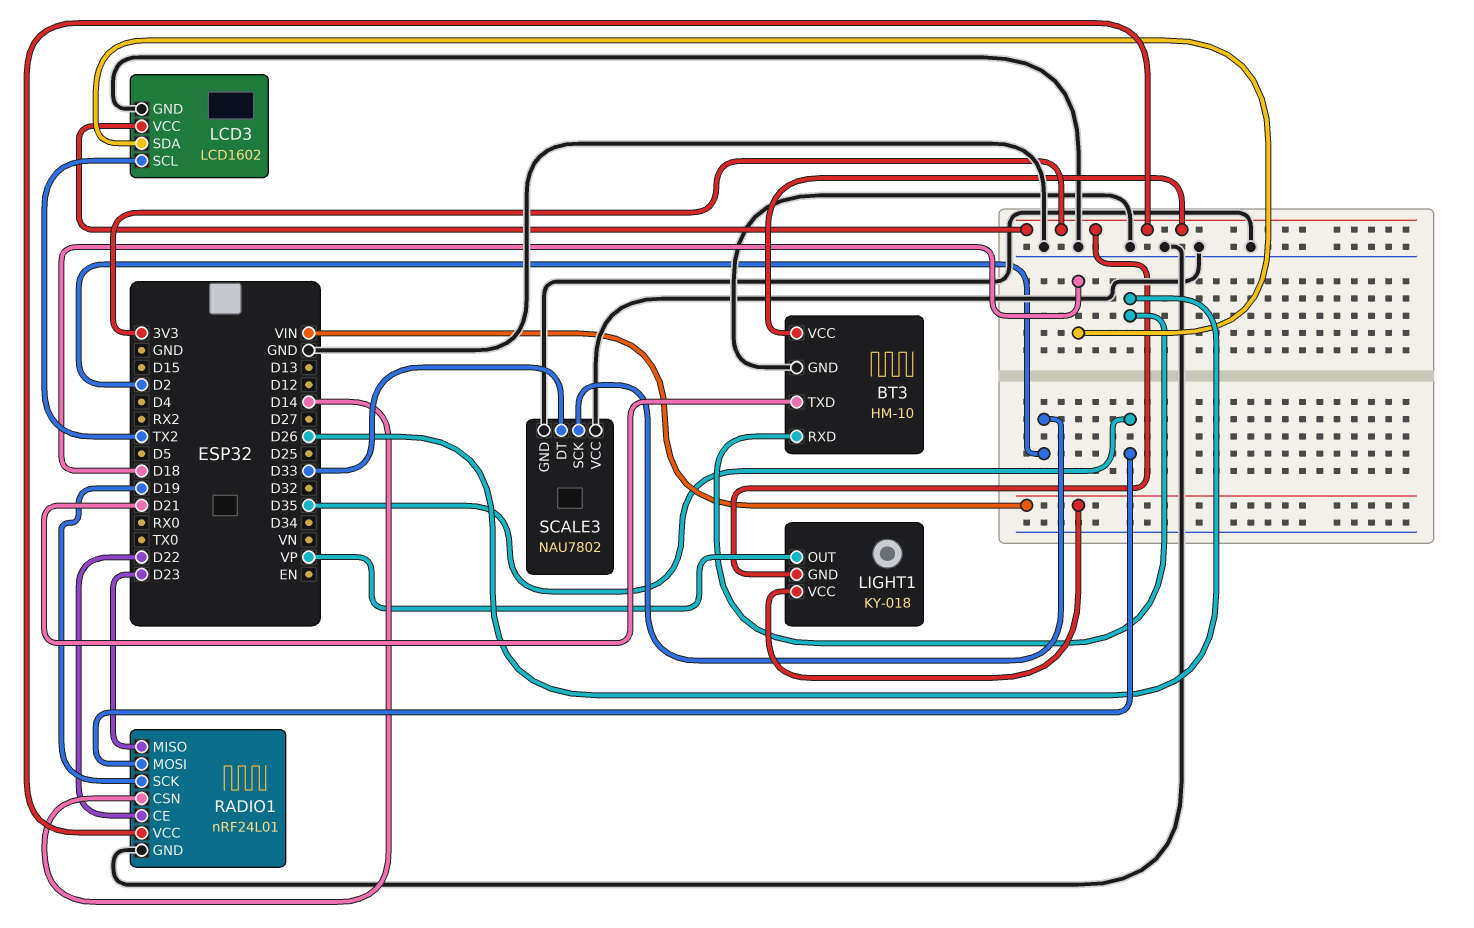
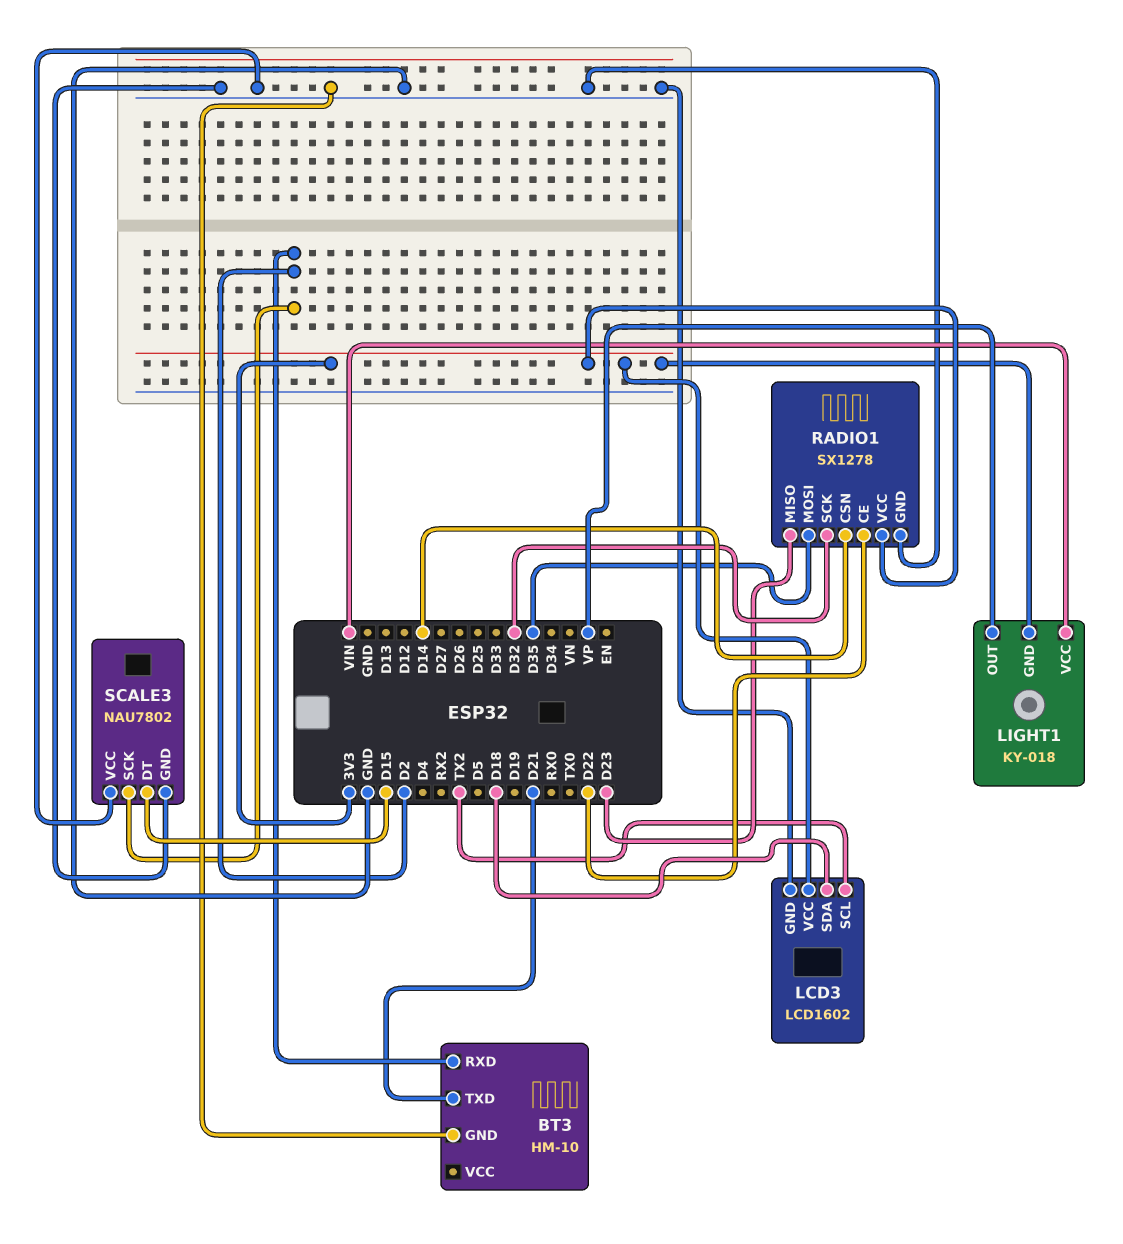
BT3 pin RXD: D26 -> D2
BT3 pin VCC: 3V3 -> none
RADIO1: nRF24L01 -> SX1278
RADIO1 pin SCK: D19 -> D32
SCALE3 pin DT: D33 -> D15

